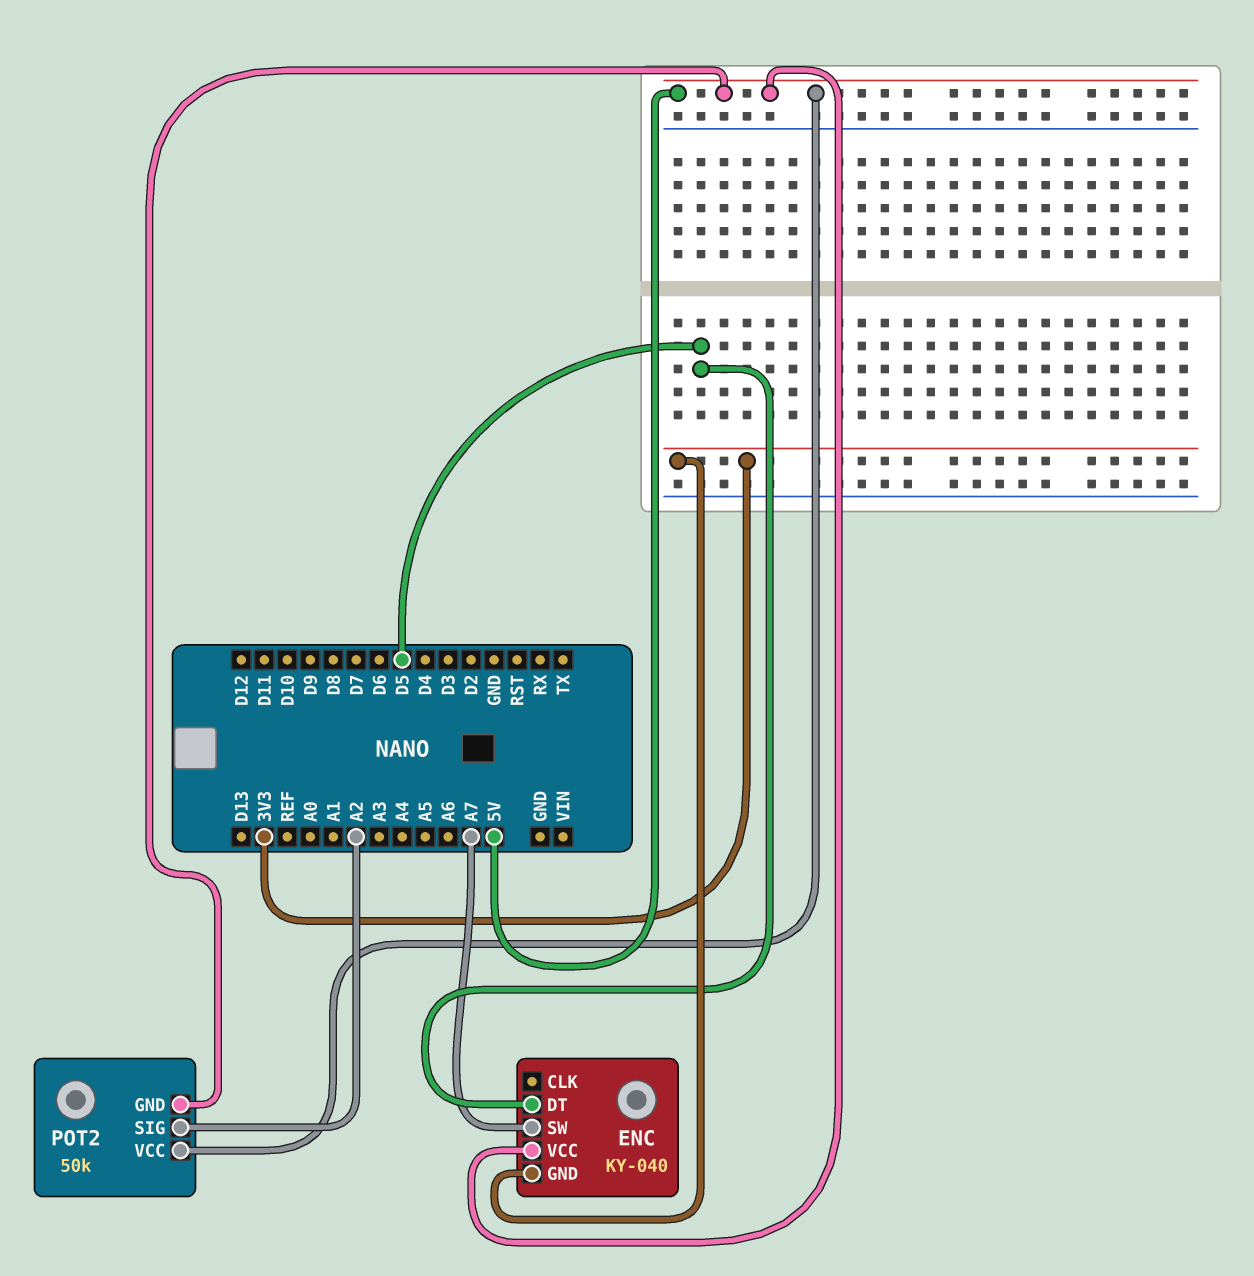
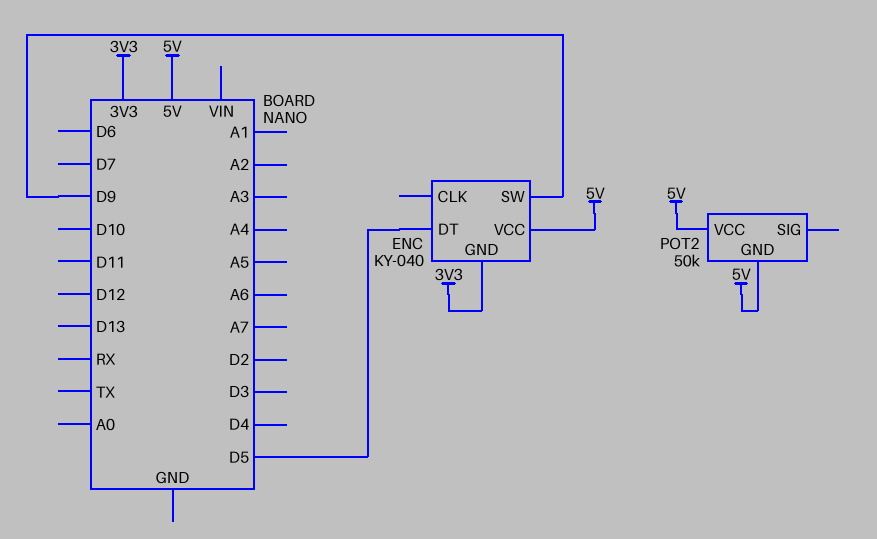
ENC pin SW: A7 -> D9
POT2 pin SIG: A2 -> none

